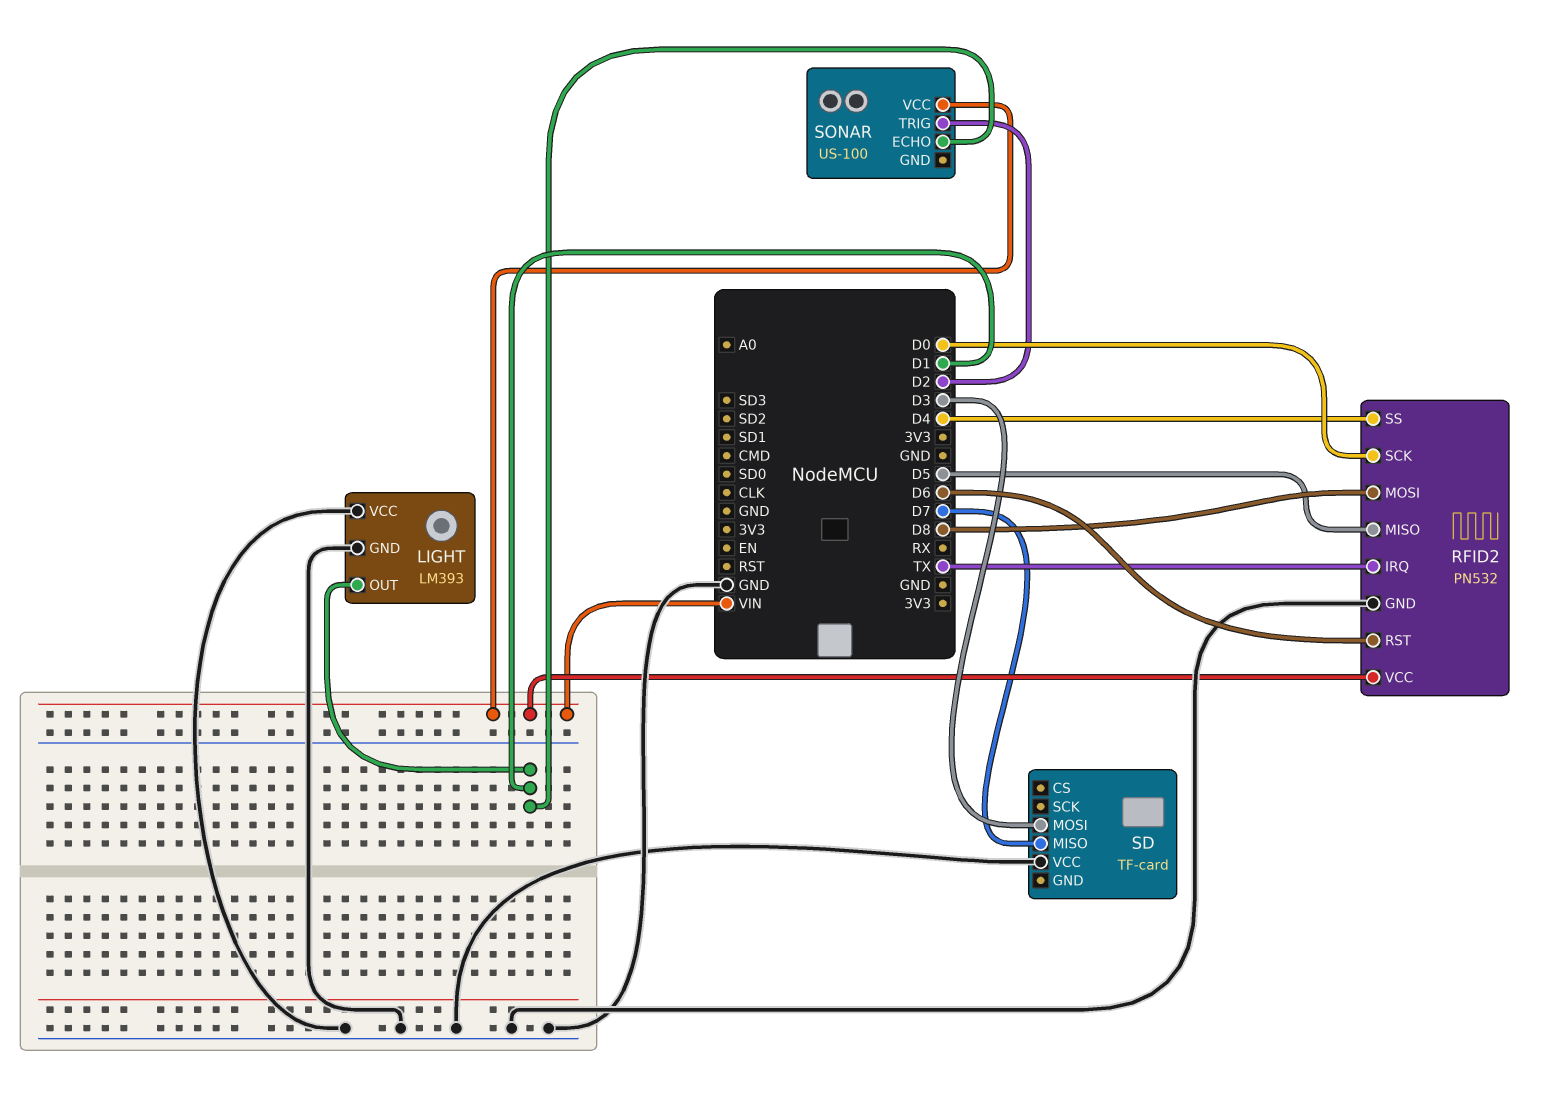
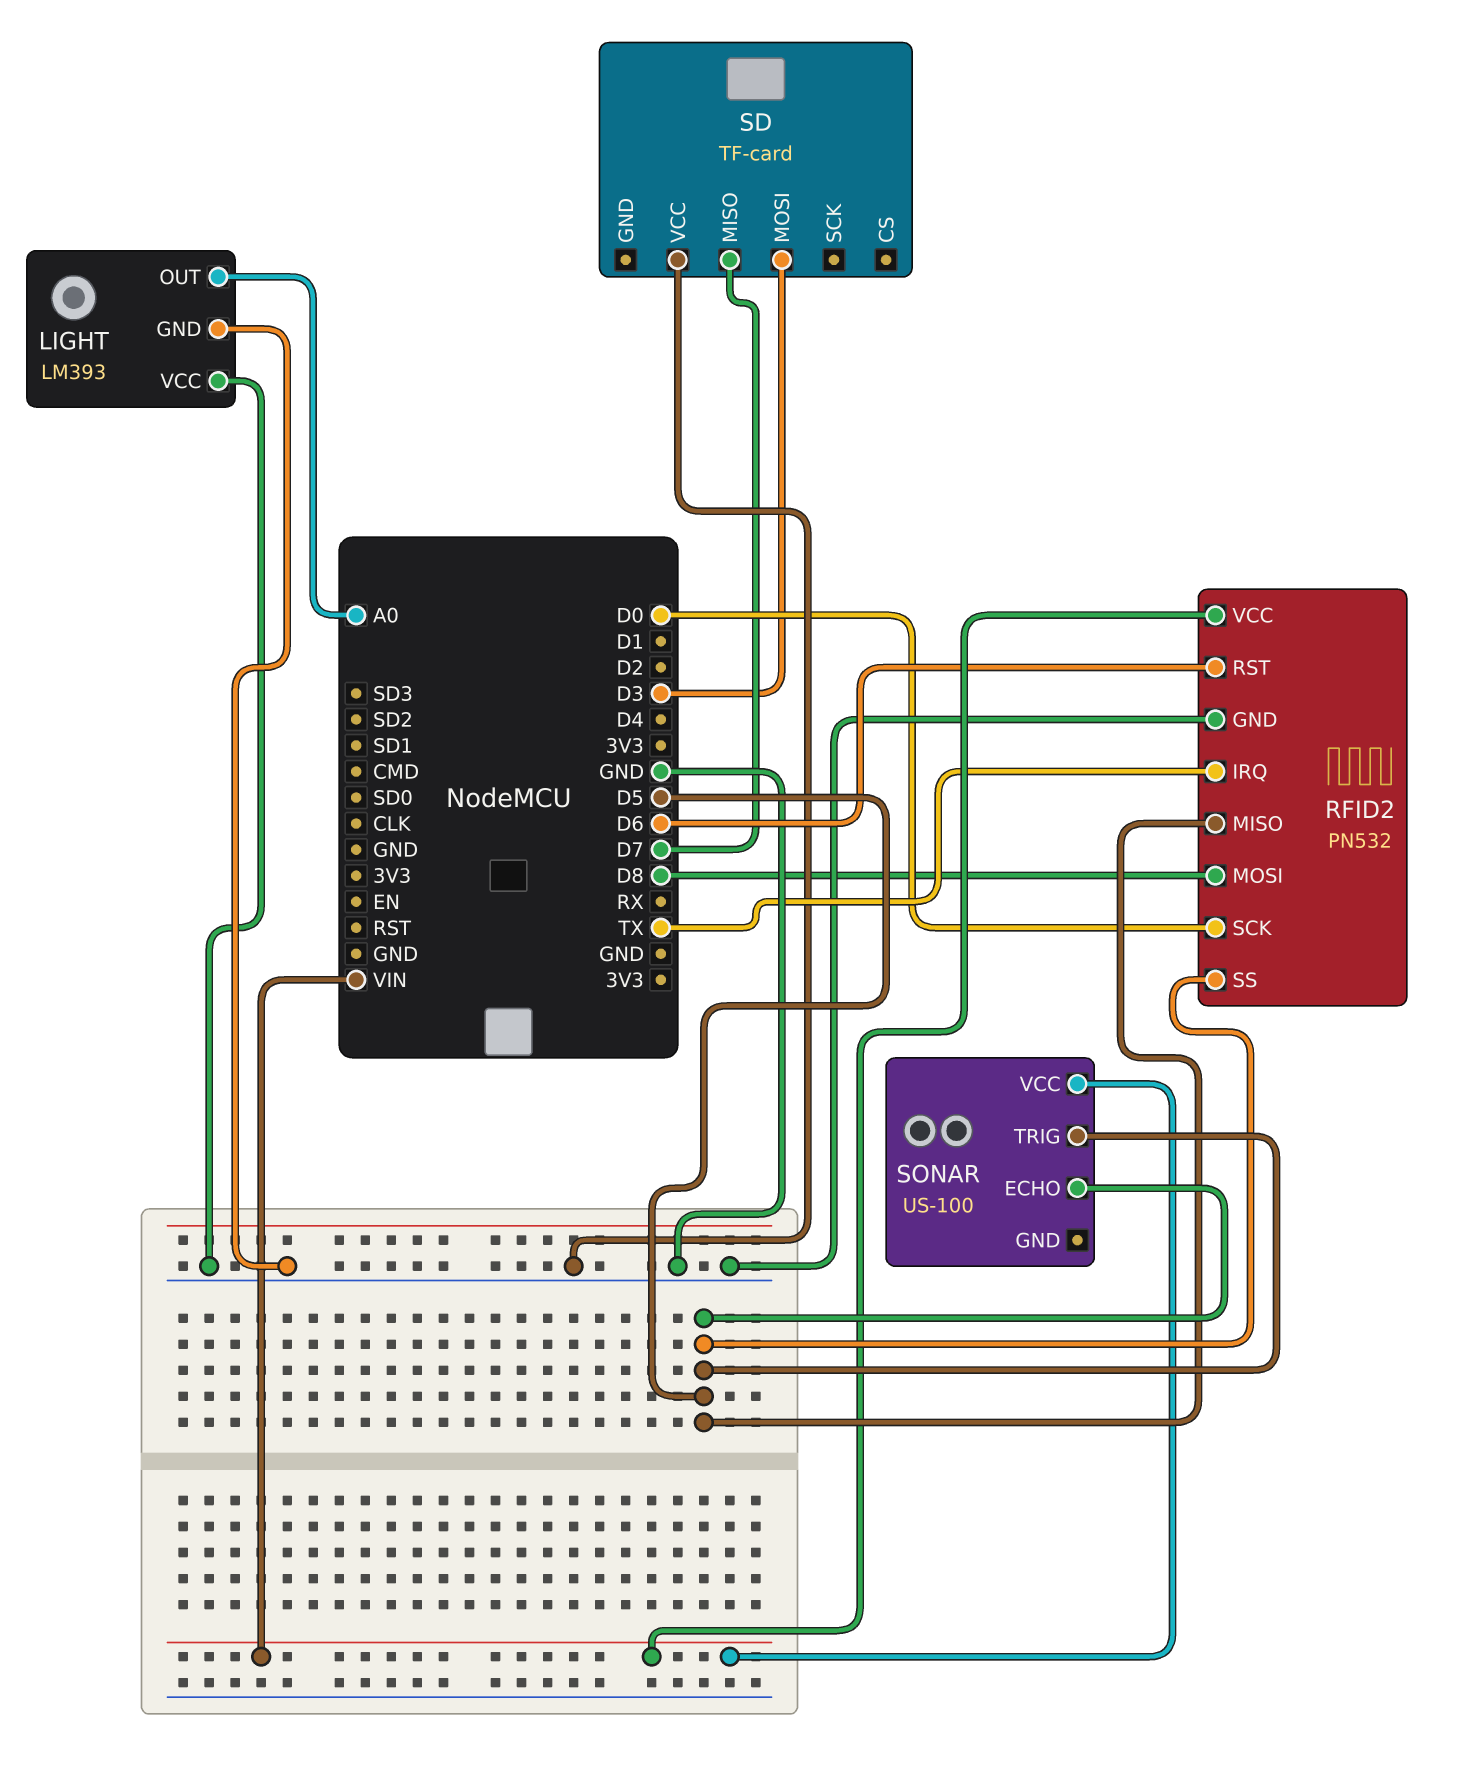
LIGHT pin OUT: D1 -> A0
RFID2 pin SS: D4 -> D5
SONAR pin ECHO: D1 -> D5
SONAR pin TRIG: D2 -> D5

